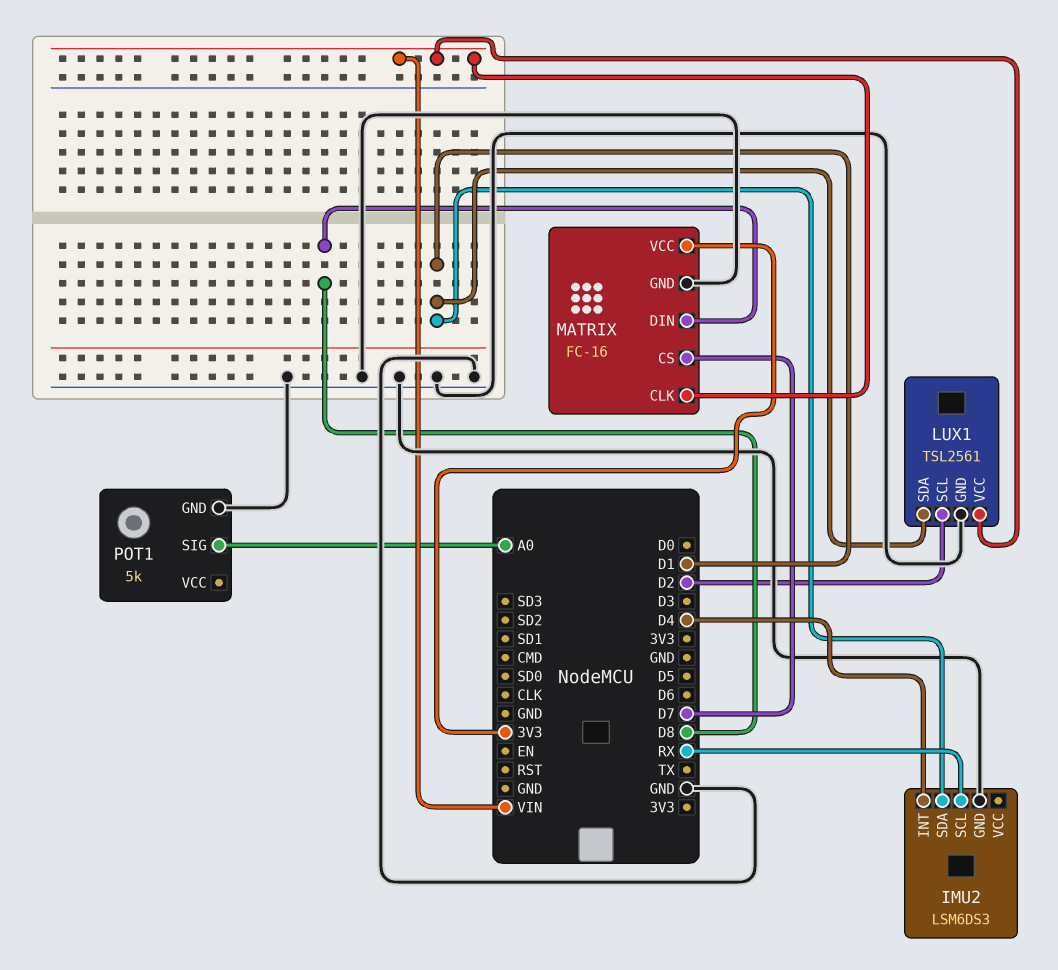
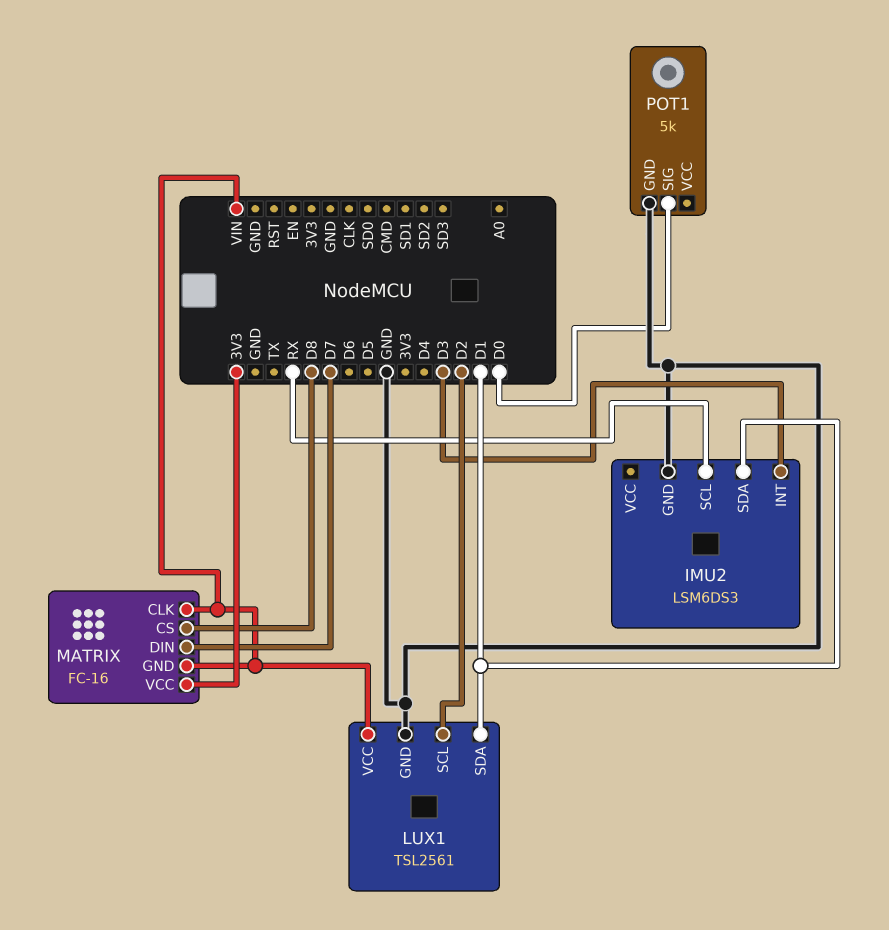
IMU2 pin INT: D4 -> D3
MATRIX pin CS: D7 -> D8
MATRIX pin DIN: D8 -> D7
MATRIX pin GND: GND -> VIN
POT1 pin SIG: A0 -> D0

